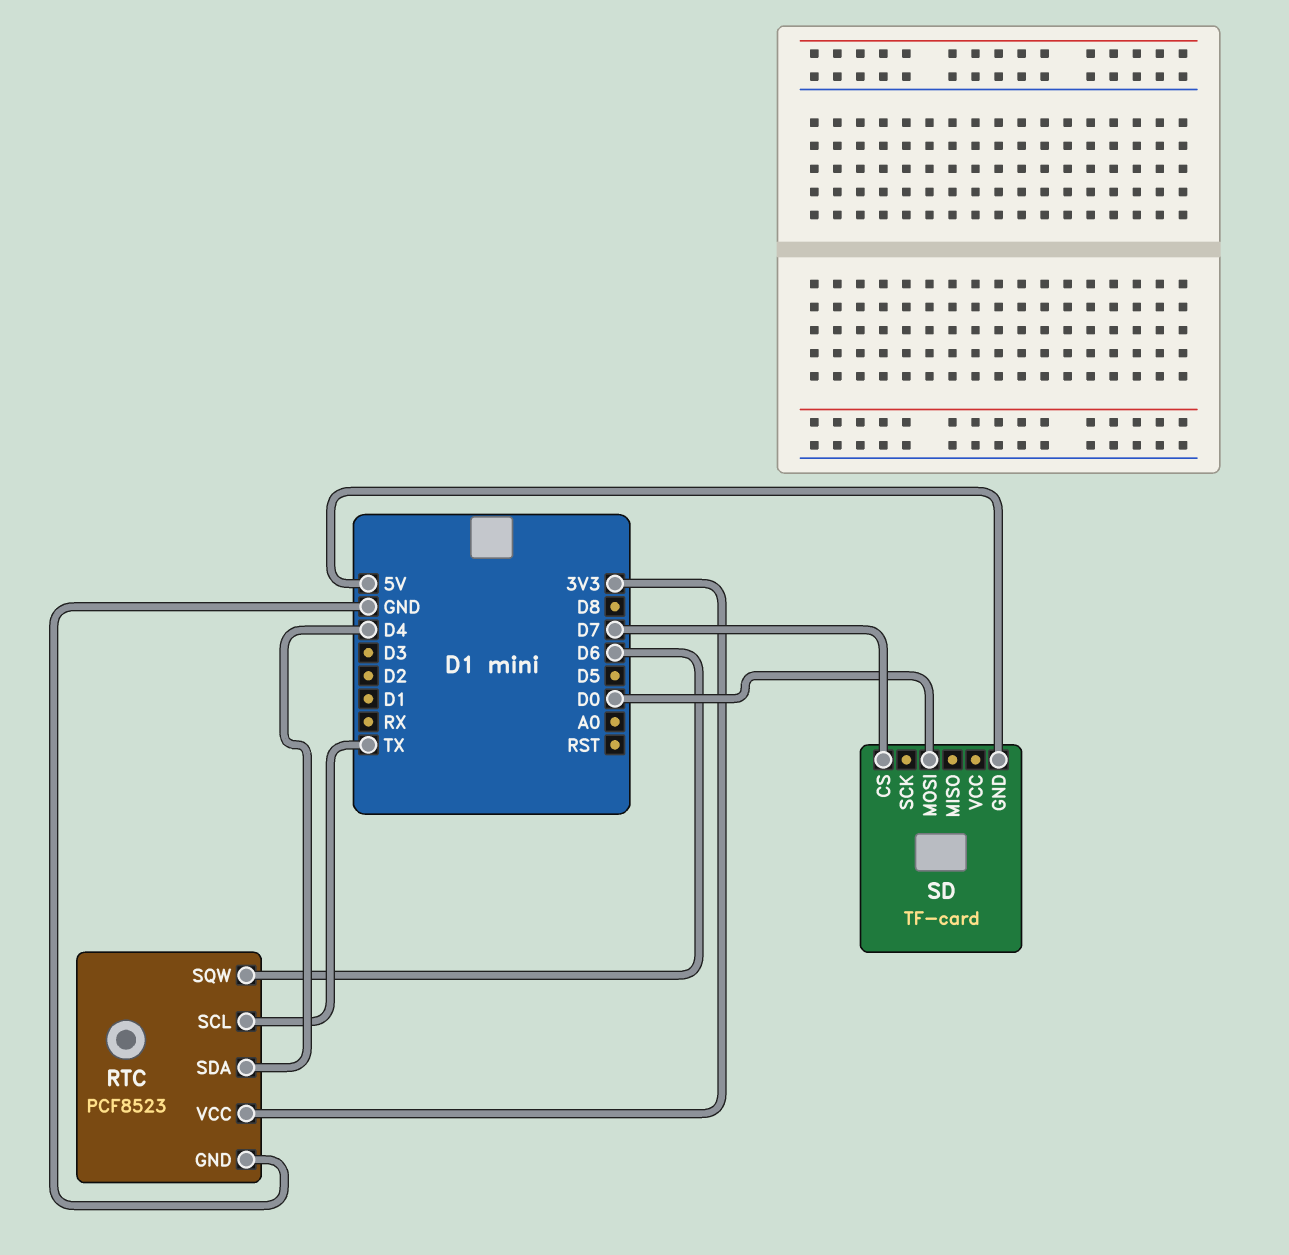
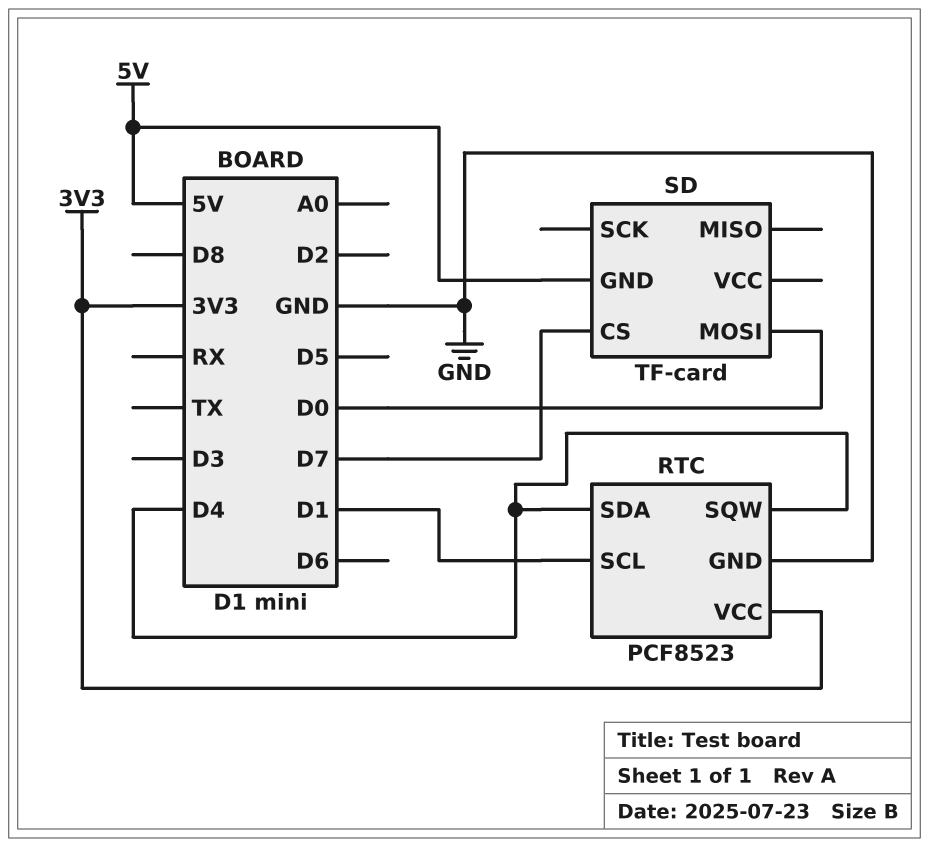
RTC pin SCL: TX -> D1
RTC pin SQW: D6 -> D4

